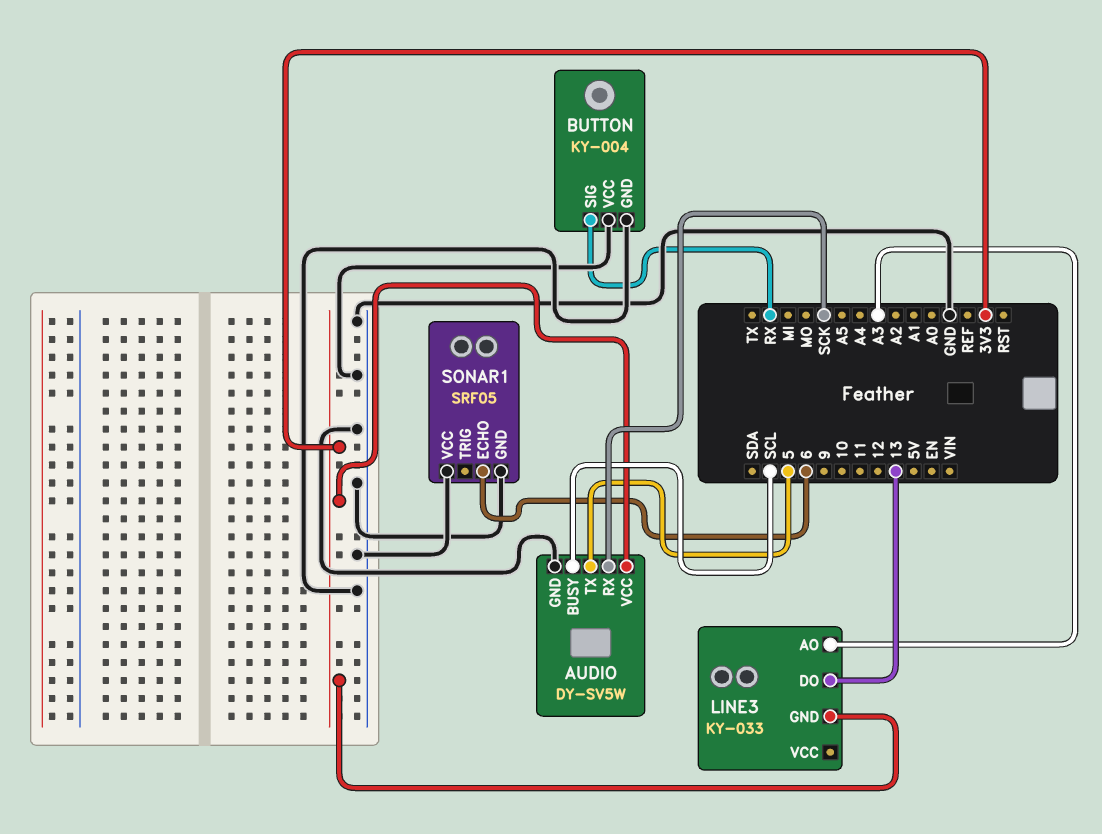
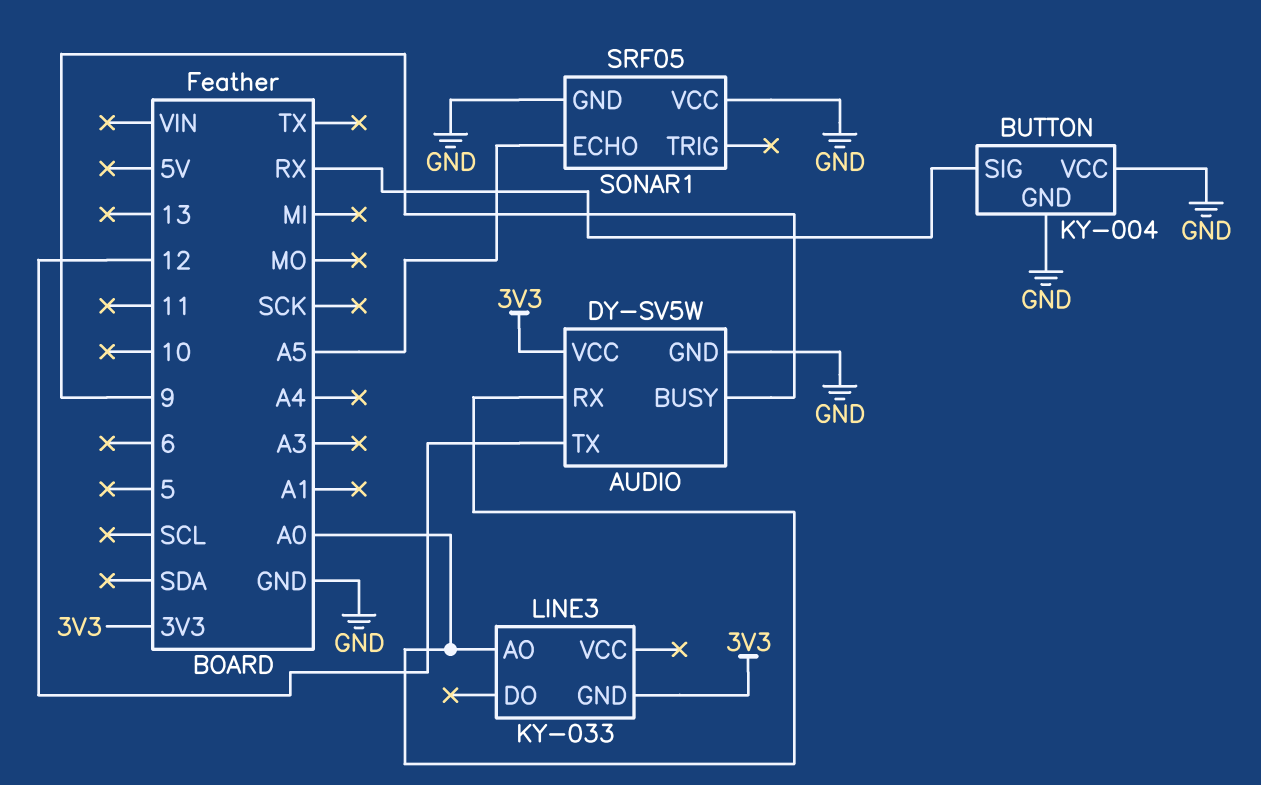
AUDIO pin BUSY: SCL -> 9
AUDIO pin RX: SCK -> A0
AUDIO pin TX: 5 -> 12
LINE3 pin AO: A3 -> A0
LINE3 pin DO: 13 -> none
SONAR1 pin ECHO: 6 -> A5

